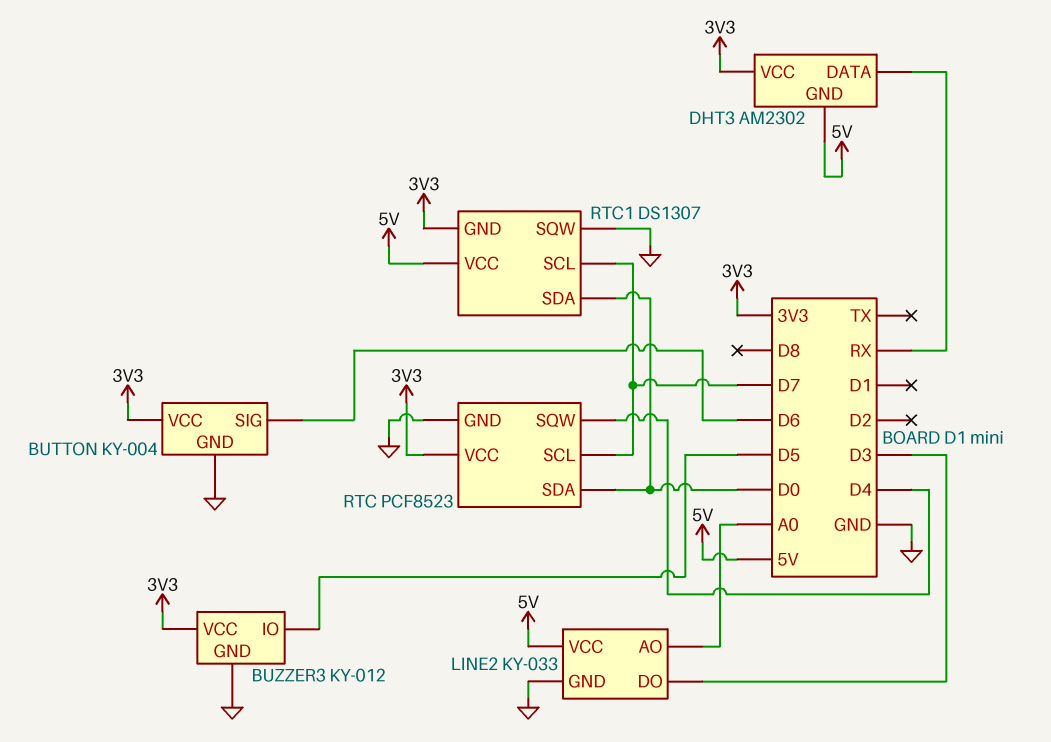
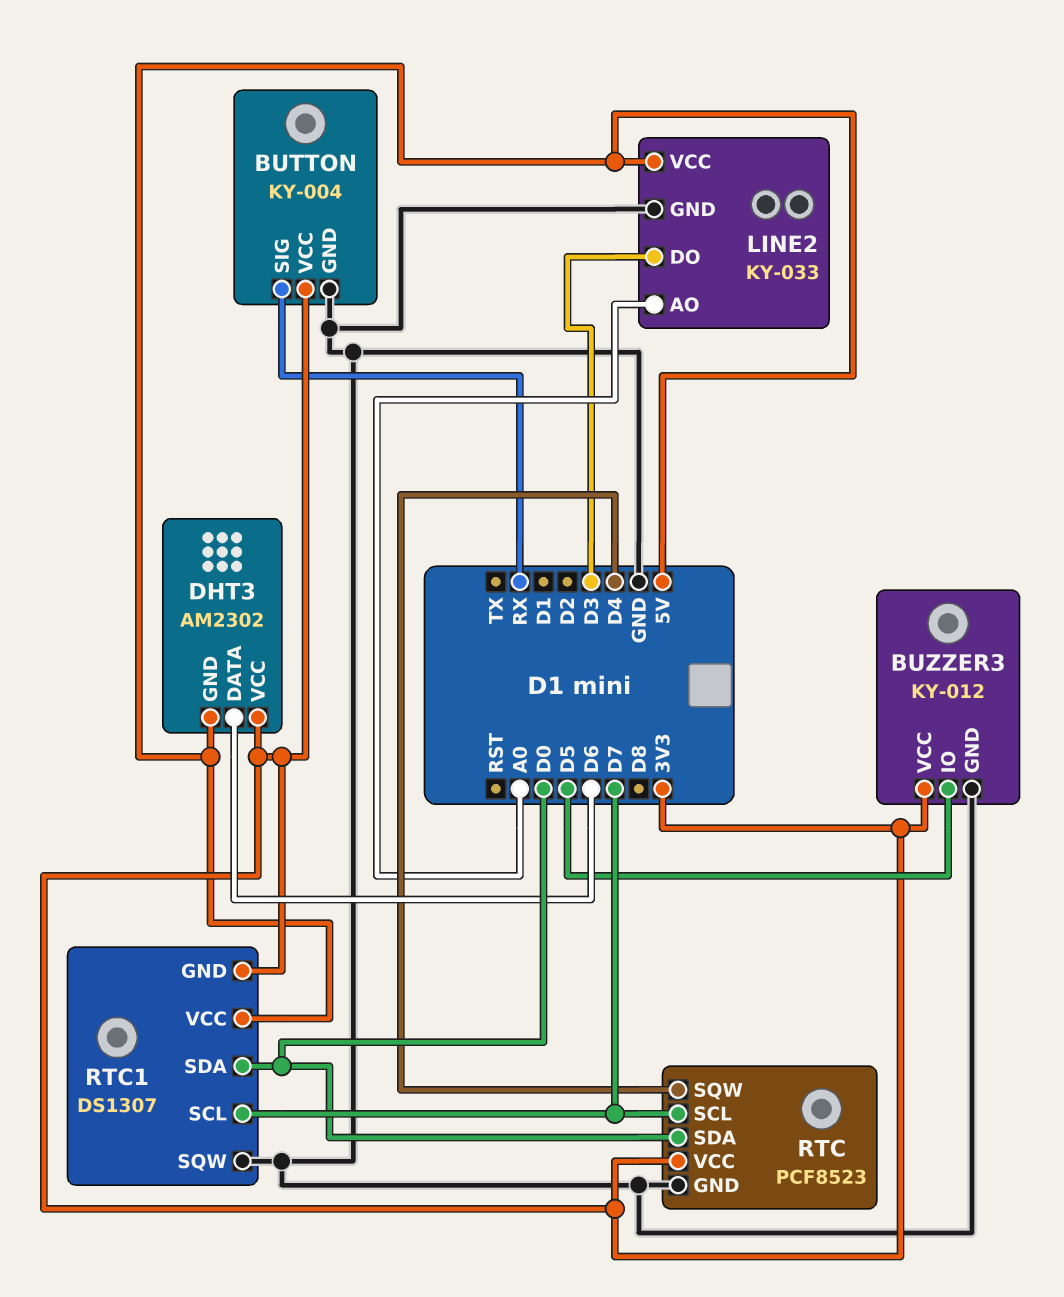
BUTTON pin SIG: D6 -> RX
DHT3 pin DATA: RX -> D6

